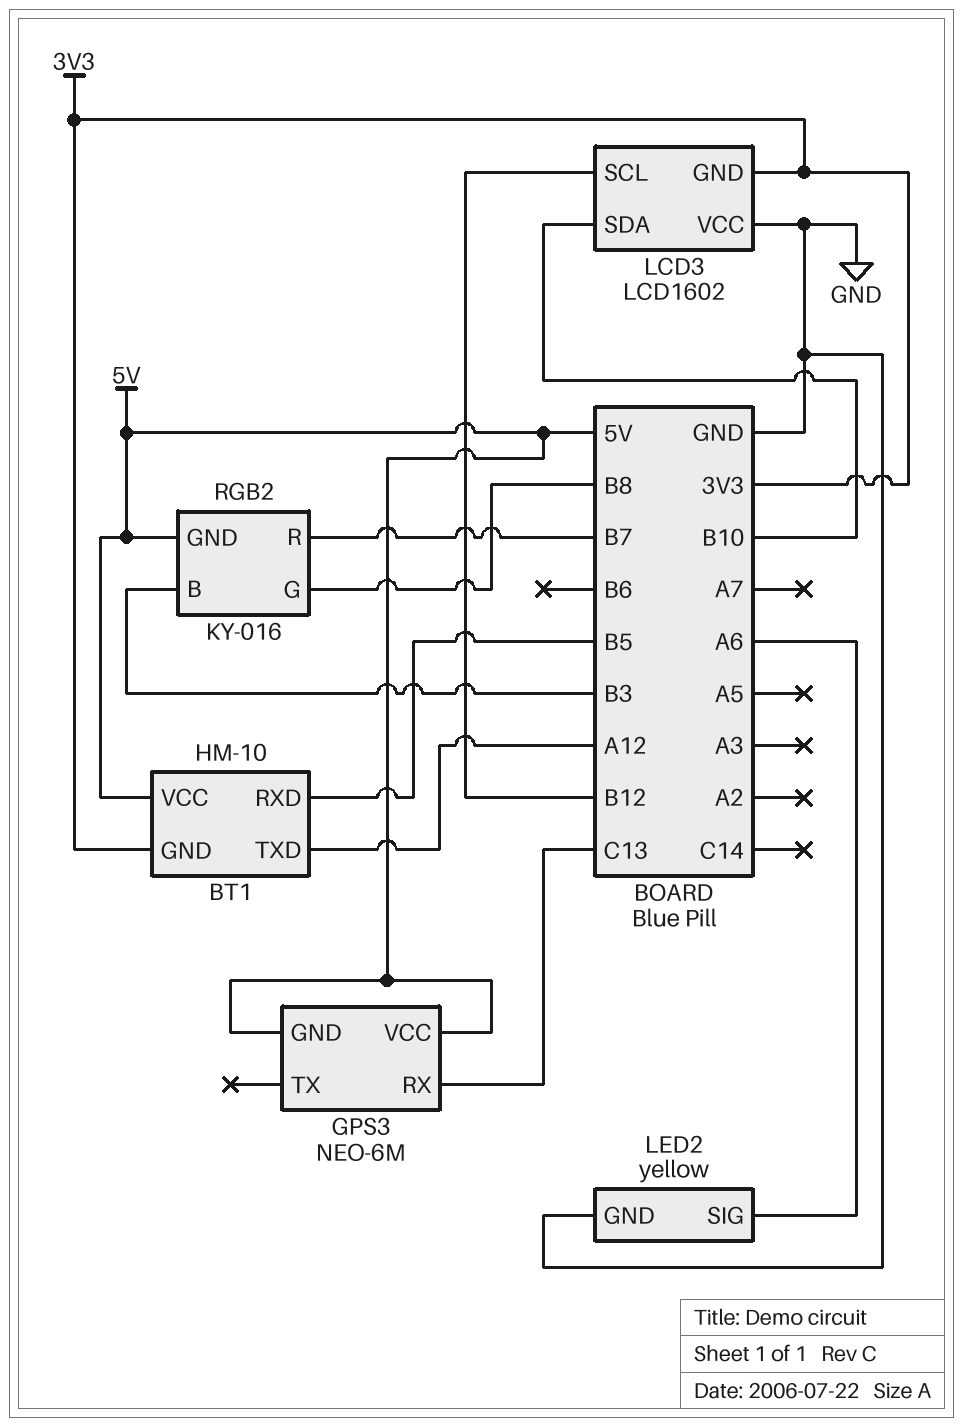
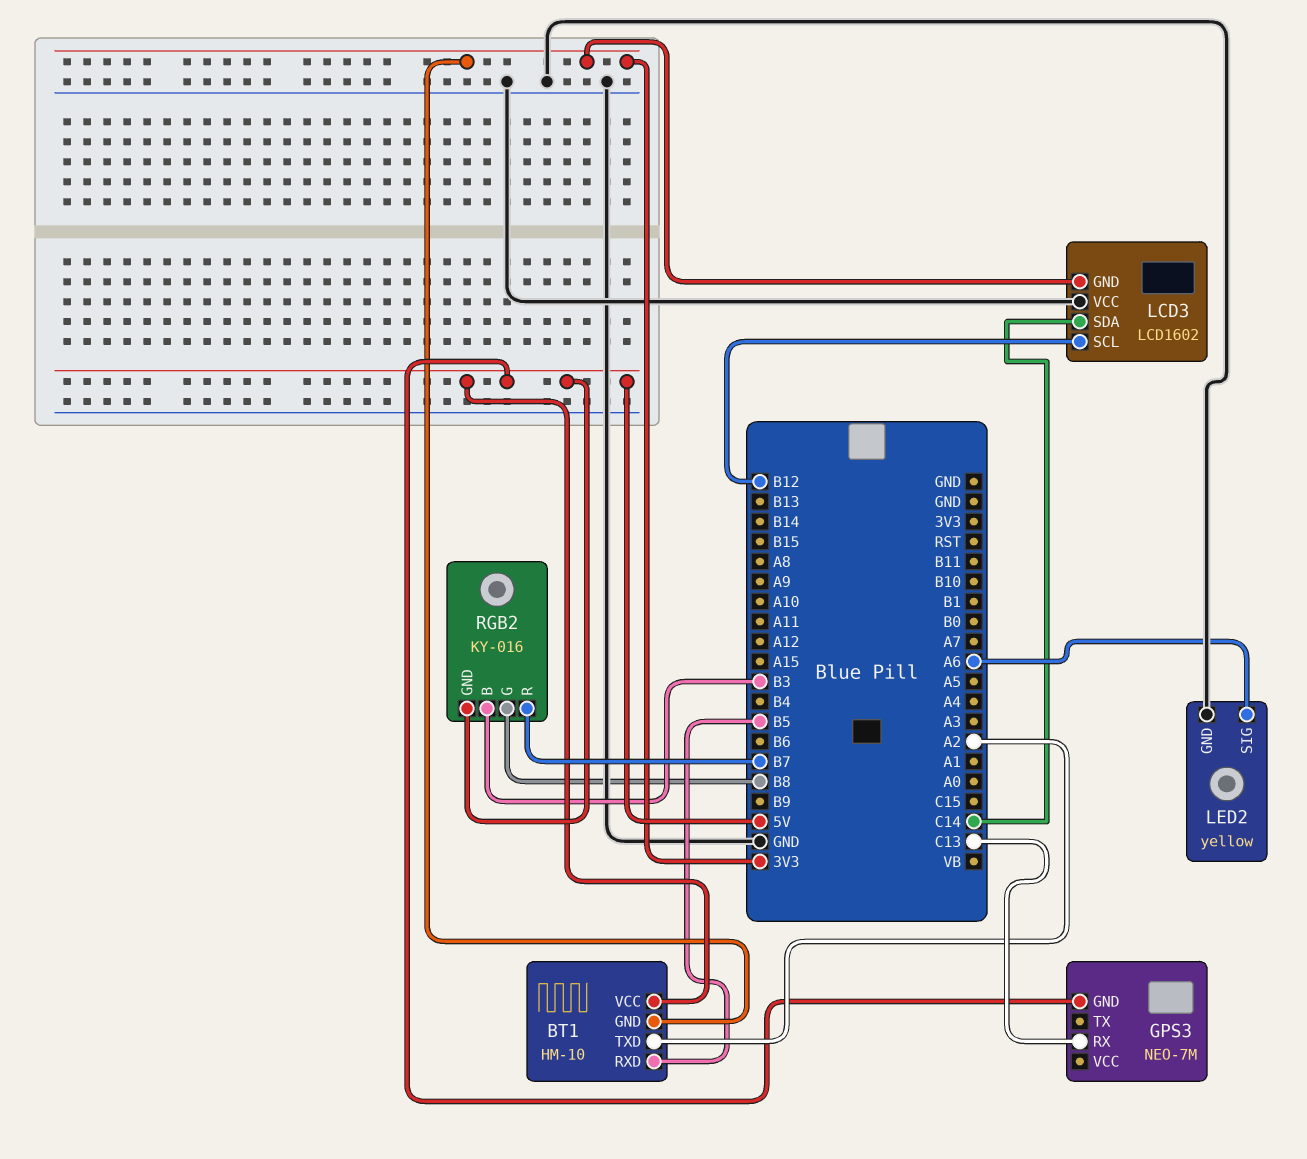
BT1 pin TXD: A12 -> A2
GPS3: NEO-6M -> NEO-7M
GPS3 pin VCC: 5V -> none
LCD3 pin SDA: B10 -> C14

